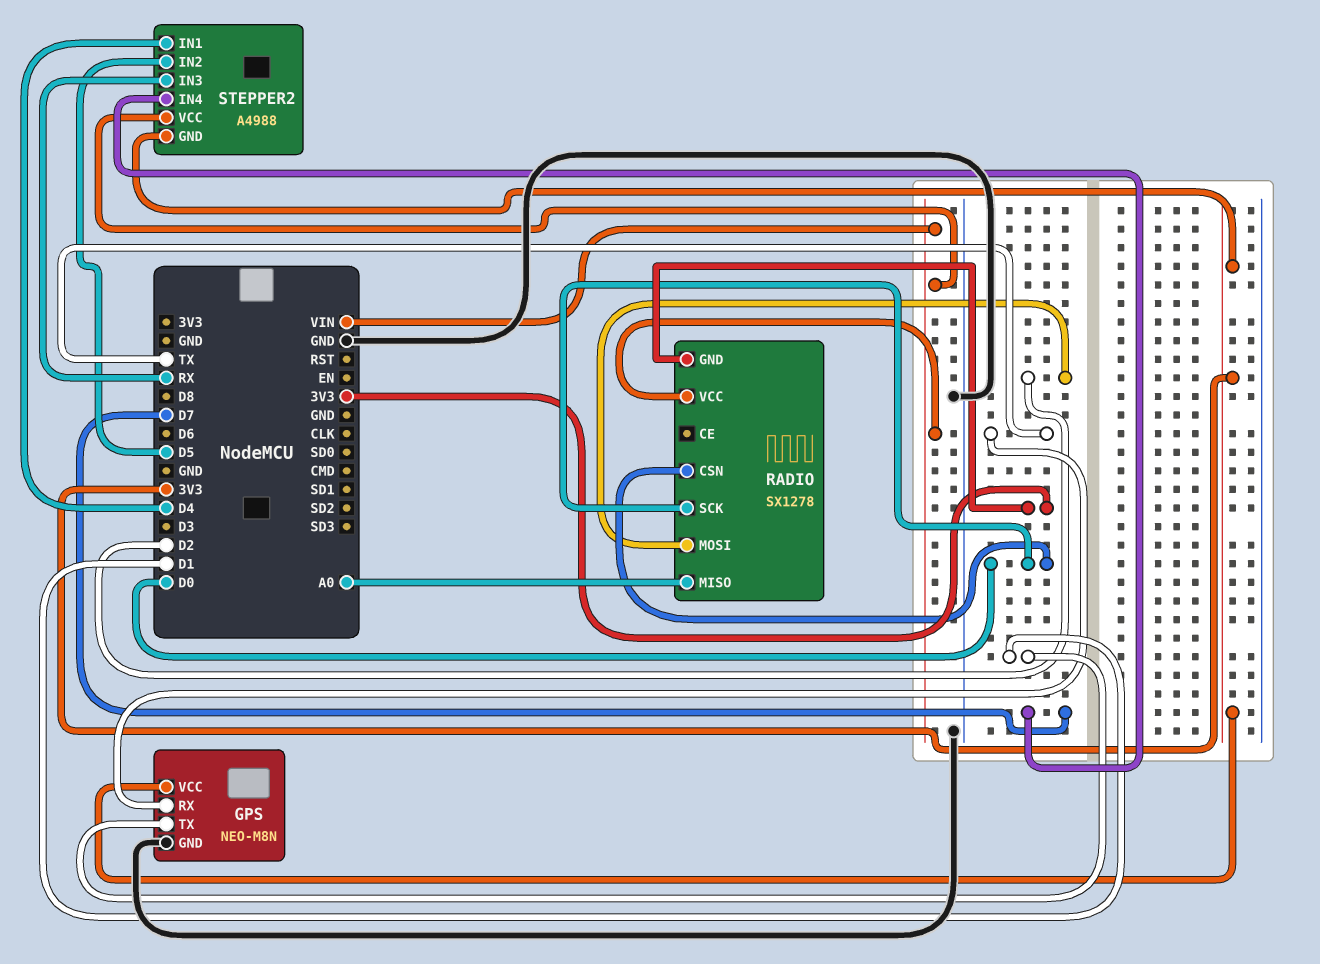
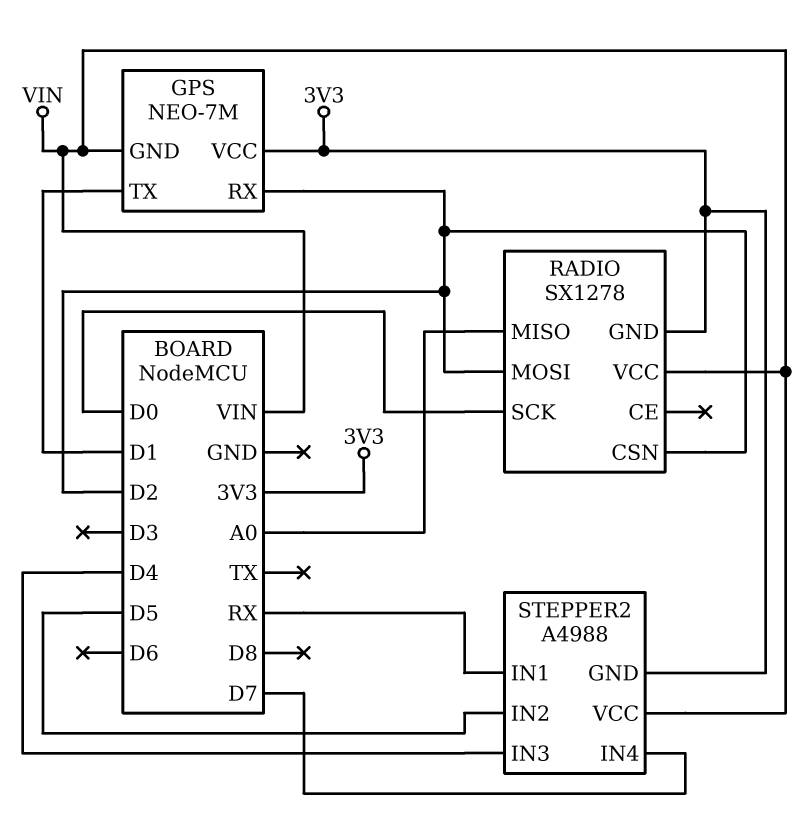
GPS: NEO-M8N -> NEO-7M
GPS pin GND: GND -> VIN
GPS pin RX: TX -> D2
RADIO pin CSN: D0 -> D2
STEPPER2 pin IN1: D4 -> RX
STEPPER2 pin IN3: RX -> D4

